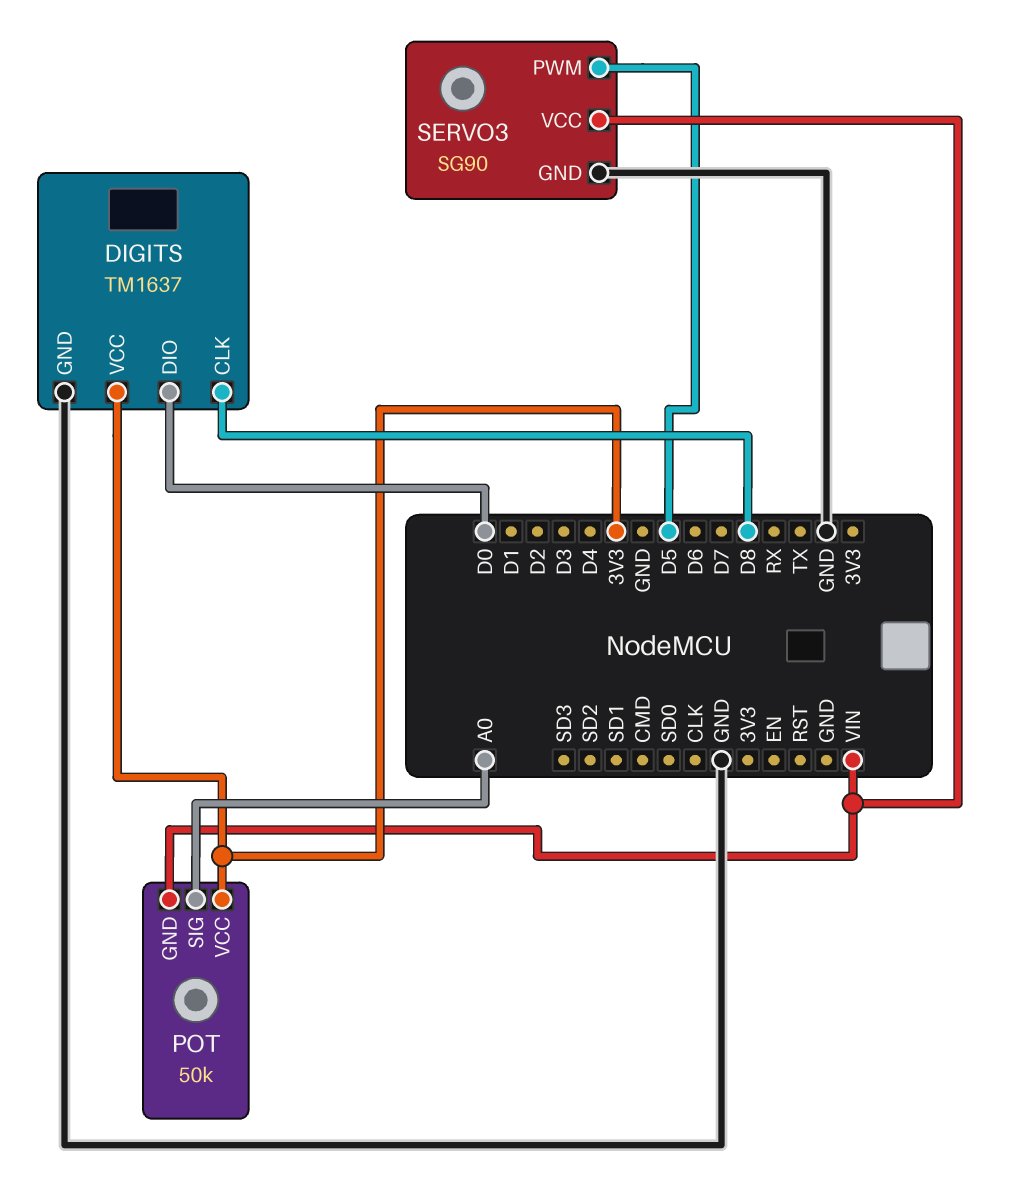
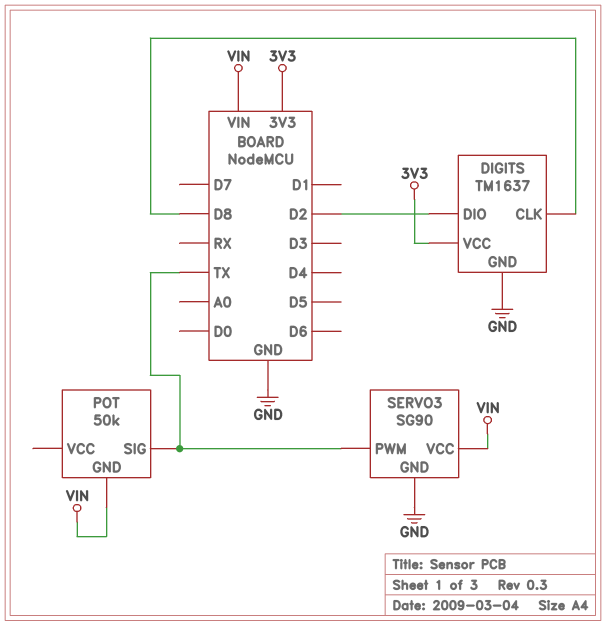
DIGITS pin DIO: D0 -> D2
POT pin SIG: A0 -> TX
POT pin VCC: 3V3 -> none
SERVO3 pin PWM: D5 -> TX

